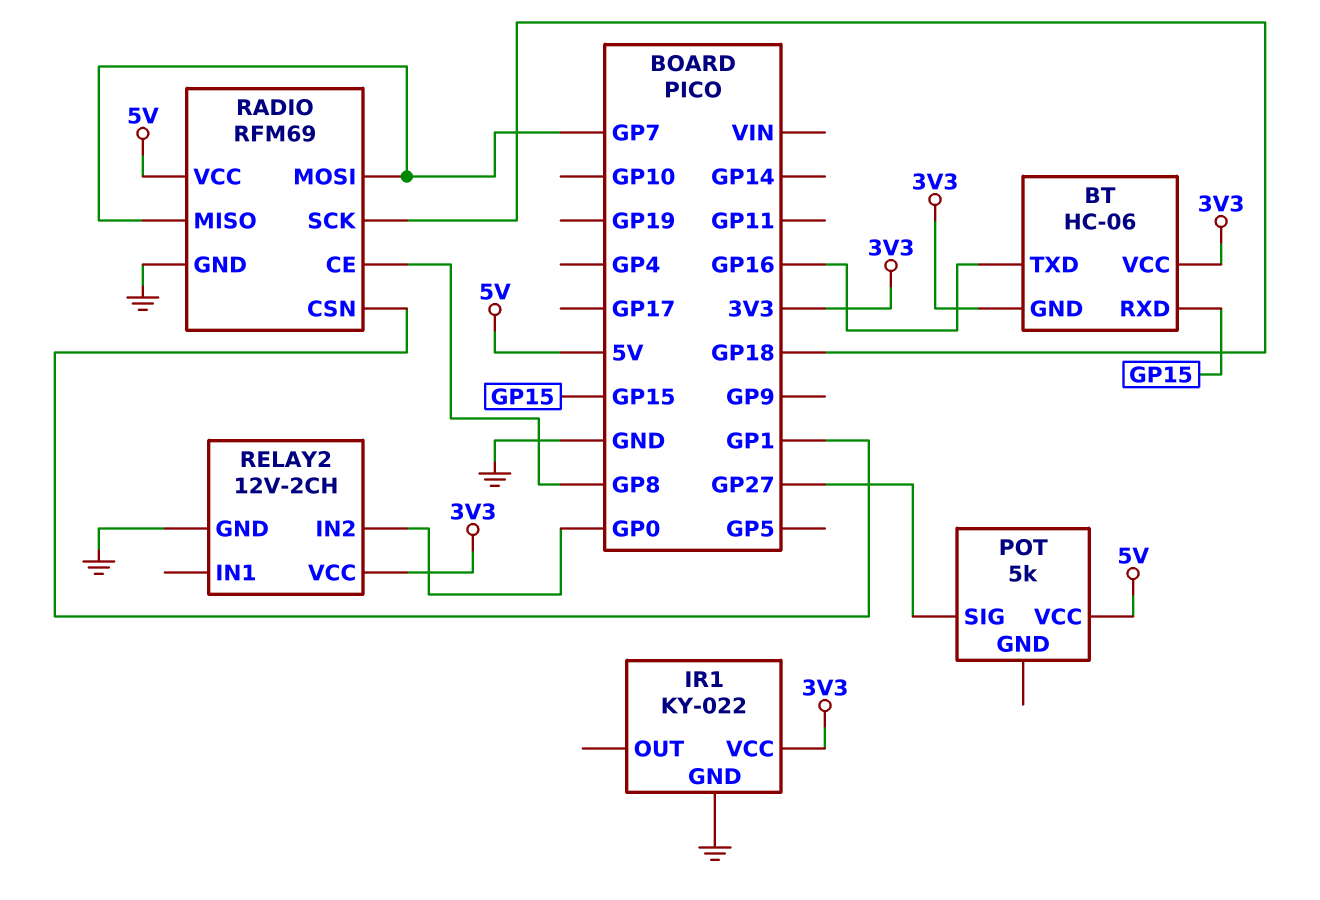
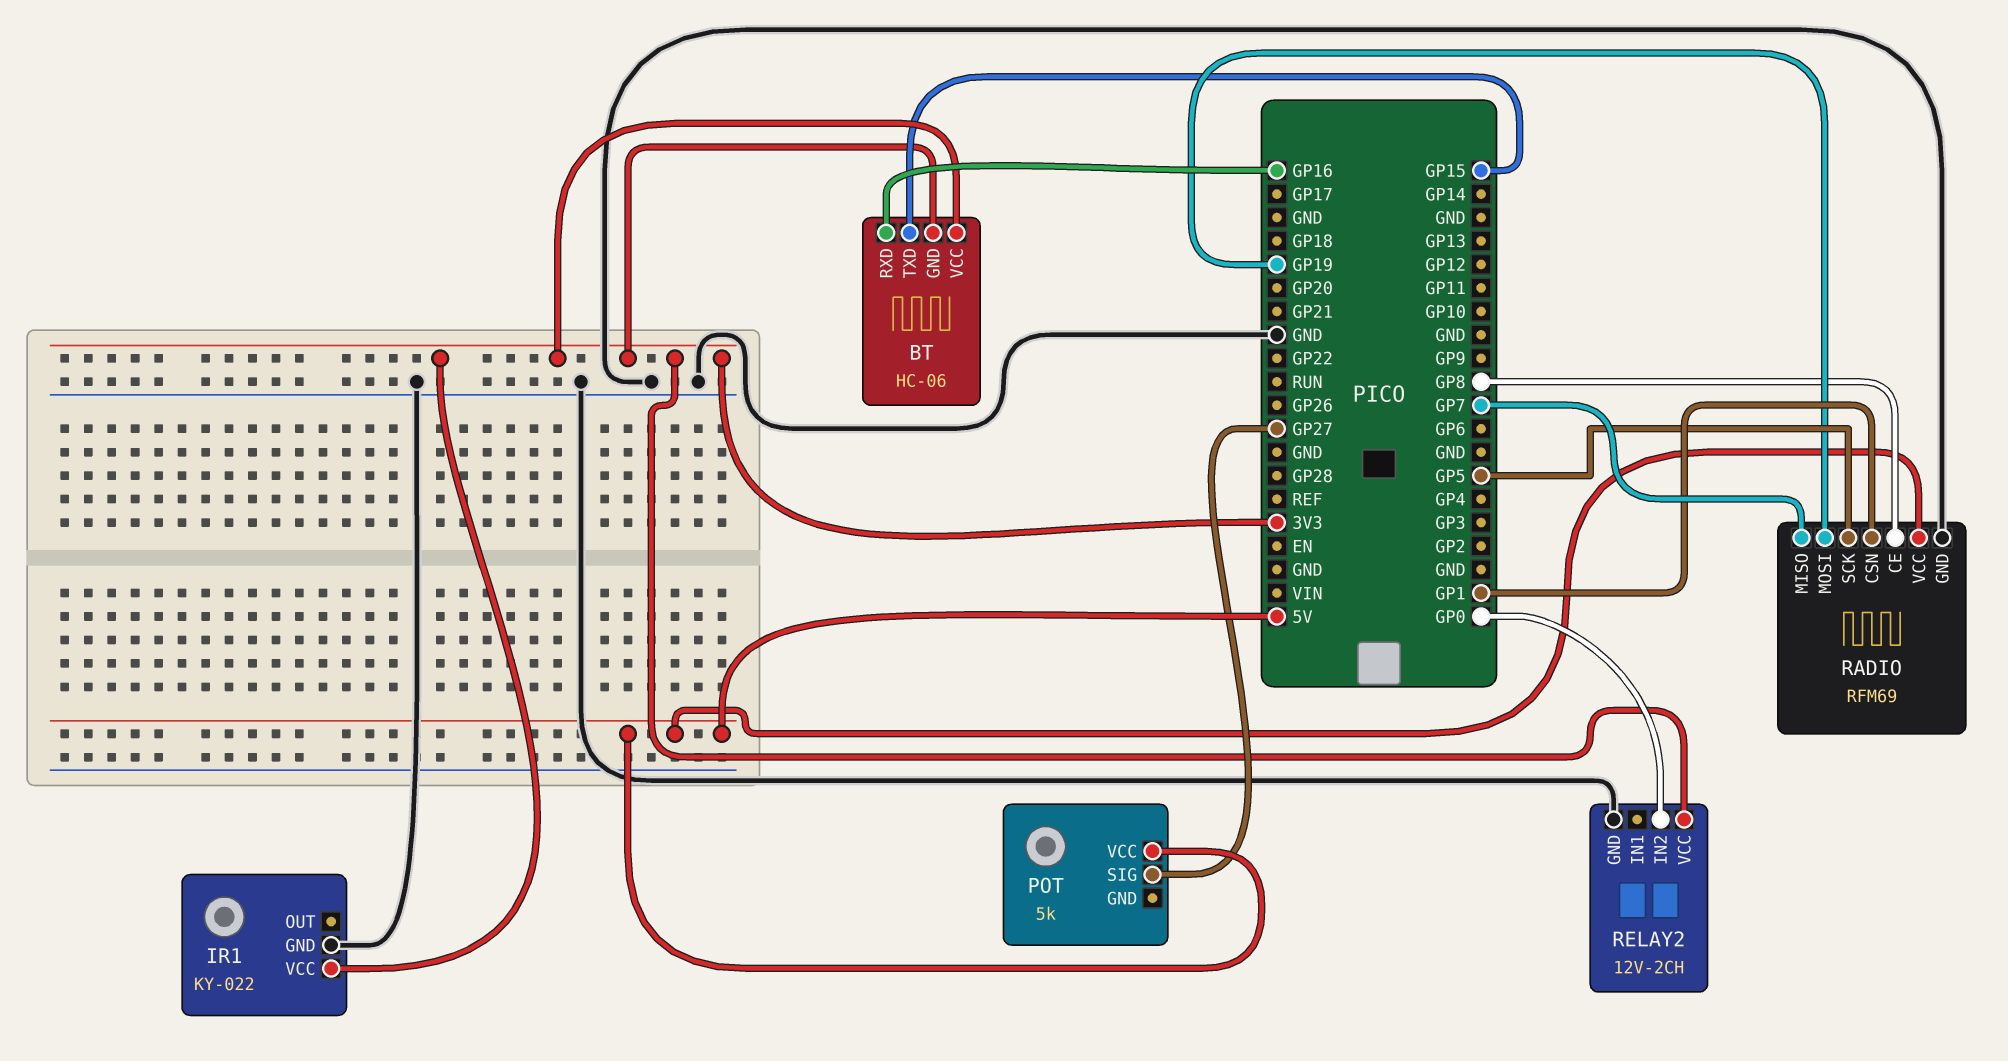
BT pin RXD: GP15 -> GP16
BT pin TXD: GP16 -> GP15
RADIO pin MOSI: GP7 -> GP19
RADIO pin SCK: GP18 -> GP5

